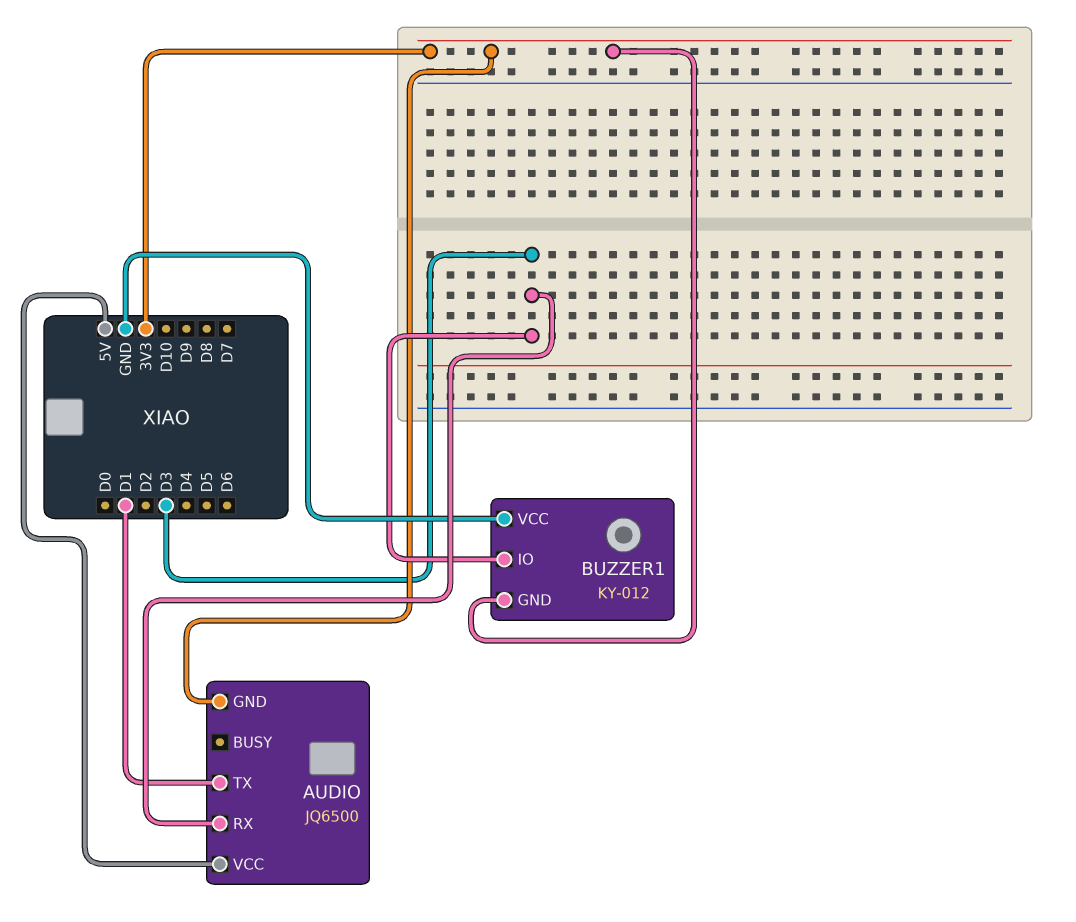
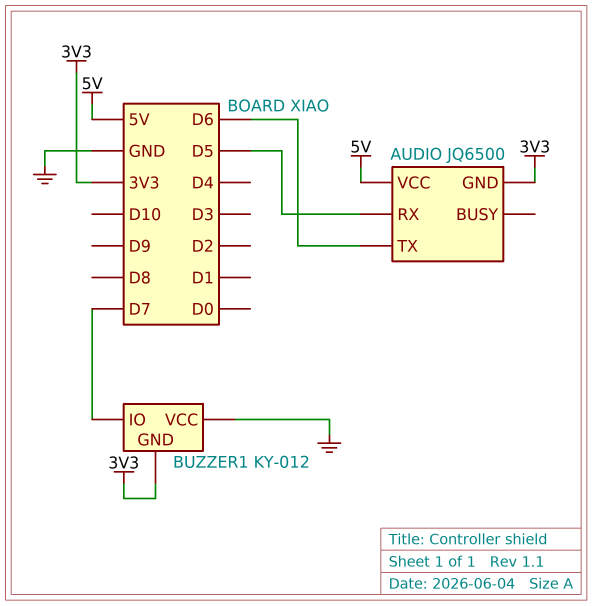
AUDIO pin RX: D3 -> D5
AUDIO pin TX: D1 -> D6
BUZZER1 pin IO: D3 -> D7

